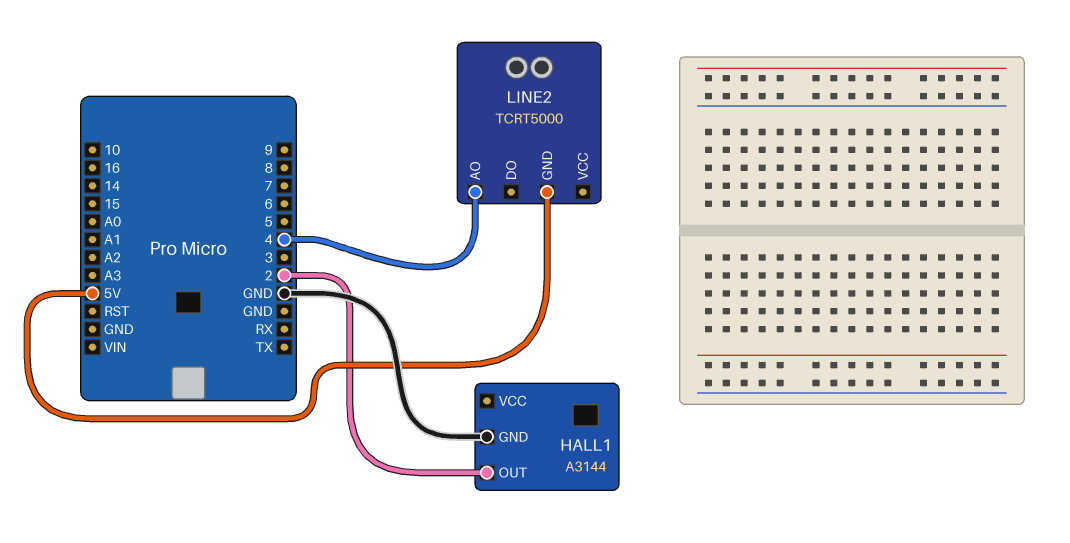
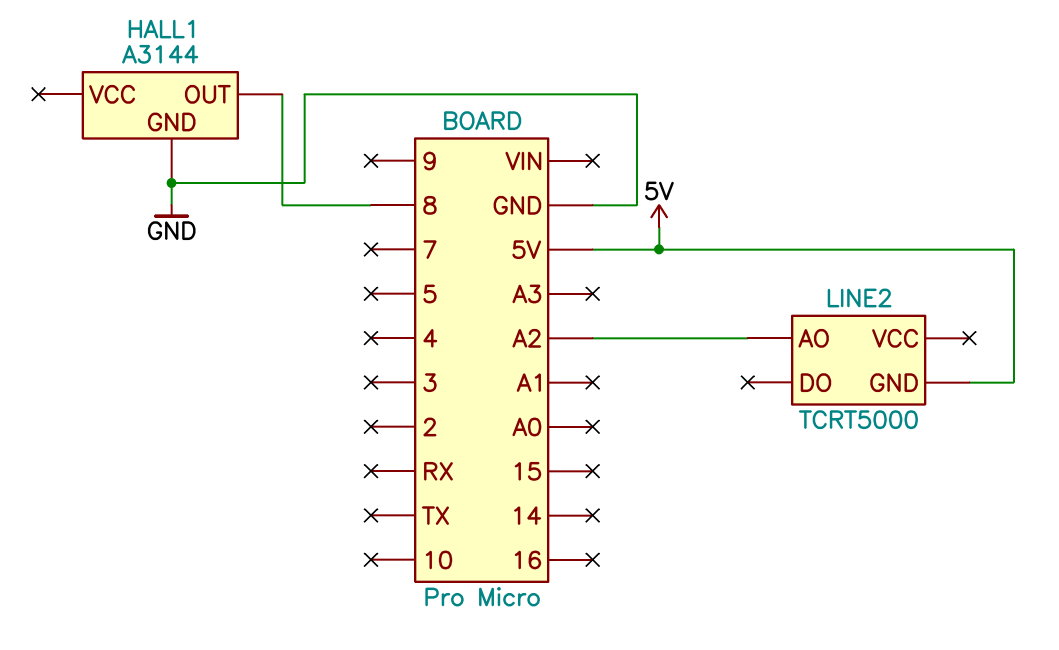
HALL1 pin OUT: 2 -> 8
LINE2 pin AO: 4 -> A2

